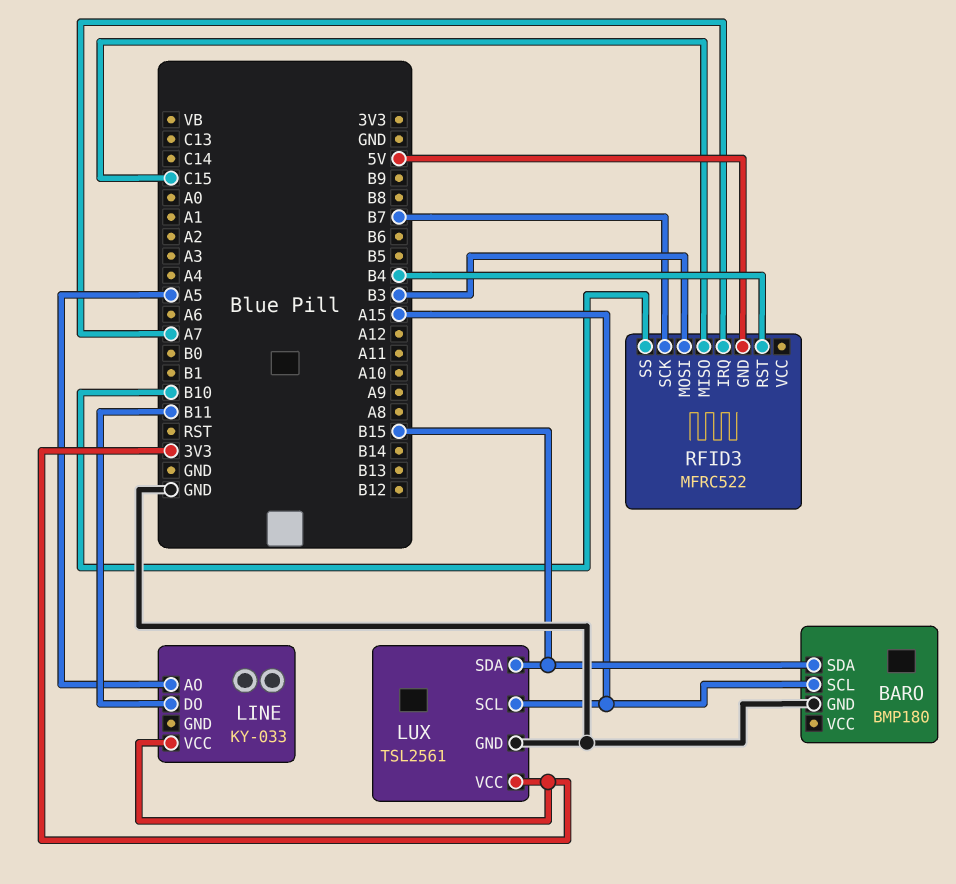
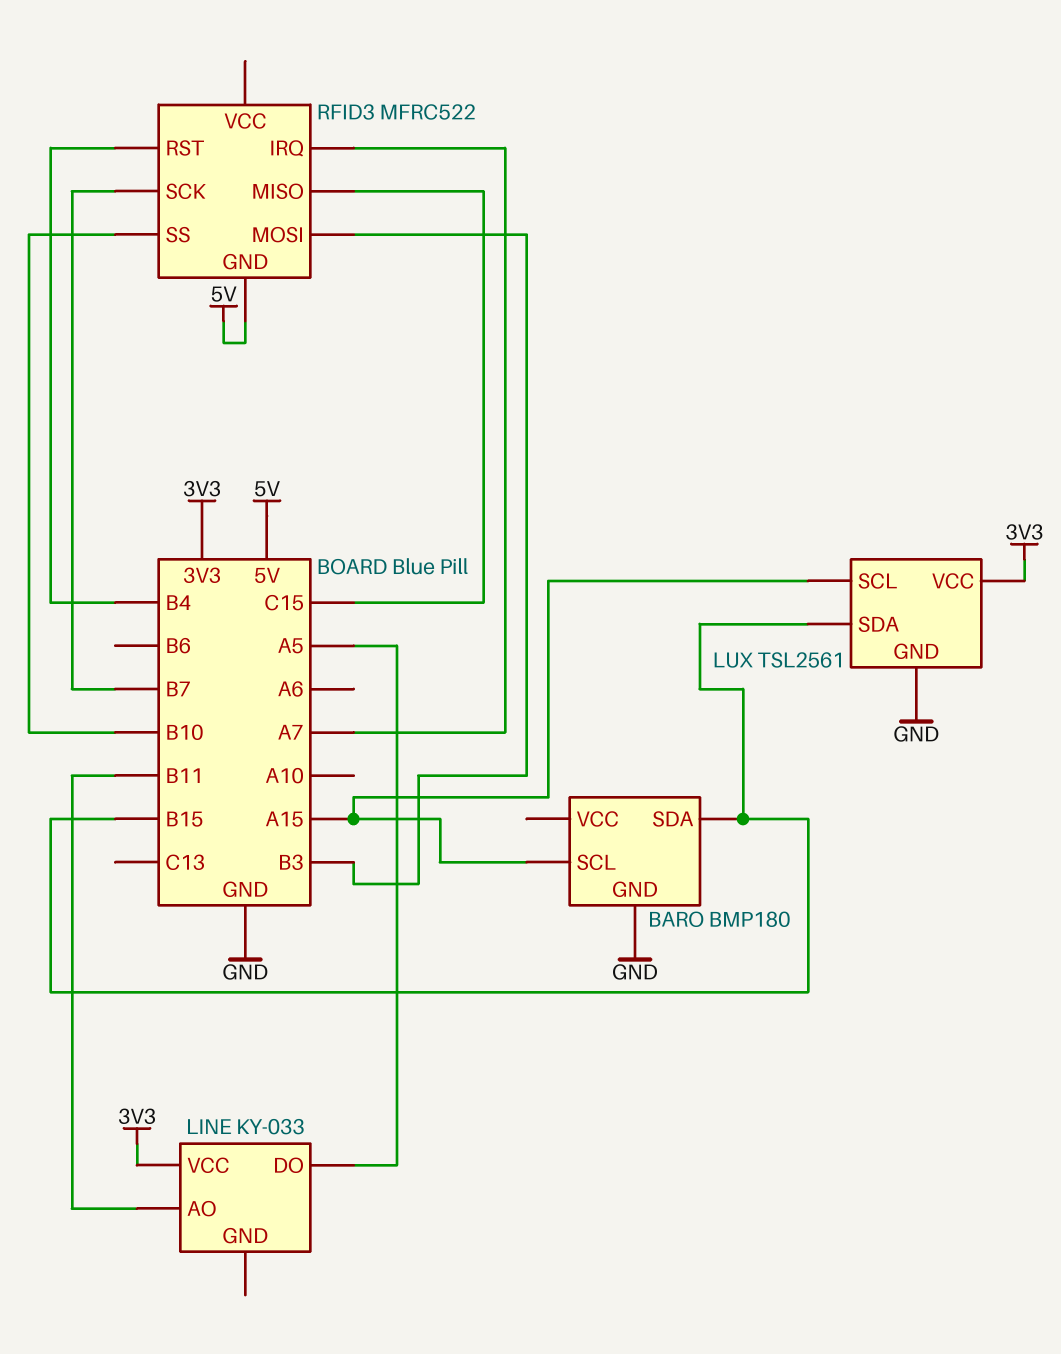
LINE pin AO: A5 -> B11
LINE pin DO: B11 -> A5

